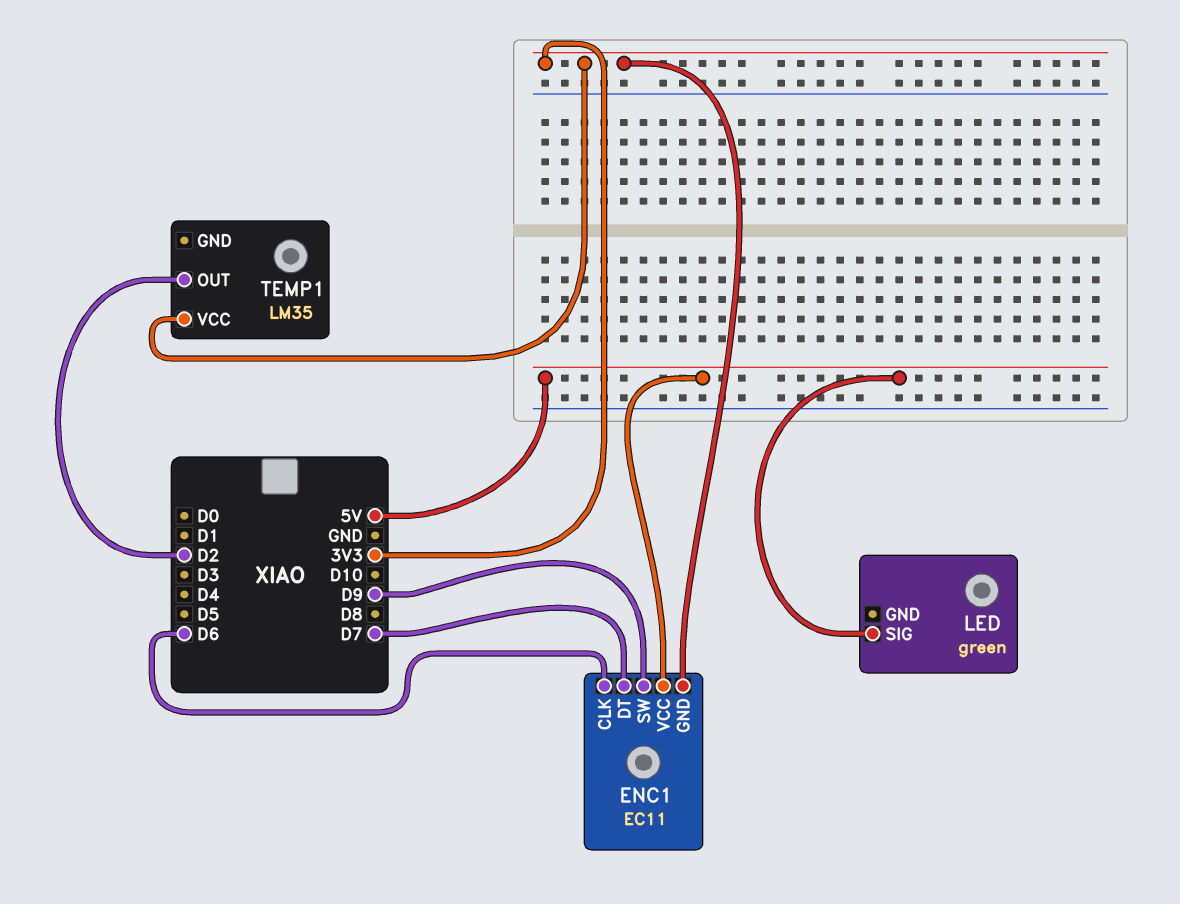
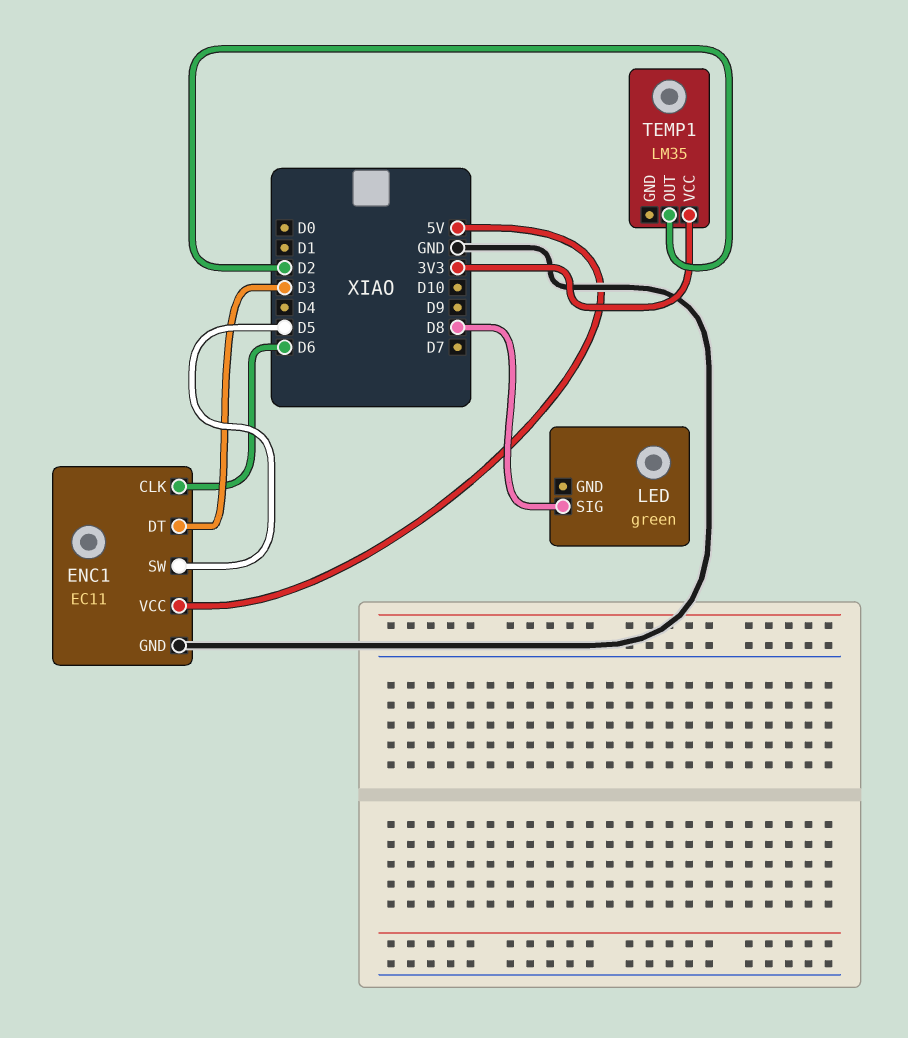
ENC1 pin DT: D7 -> D3
ENC1 pin GND: 3V3 -> GND
ENC1 pin SW: D9 -> D5
LED pin SIG: 5V -> D8

